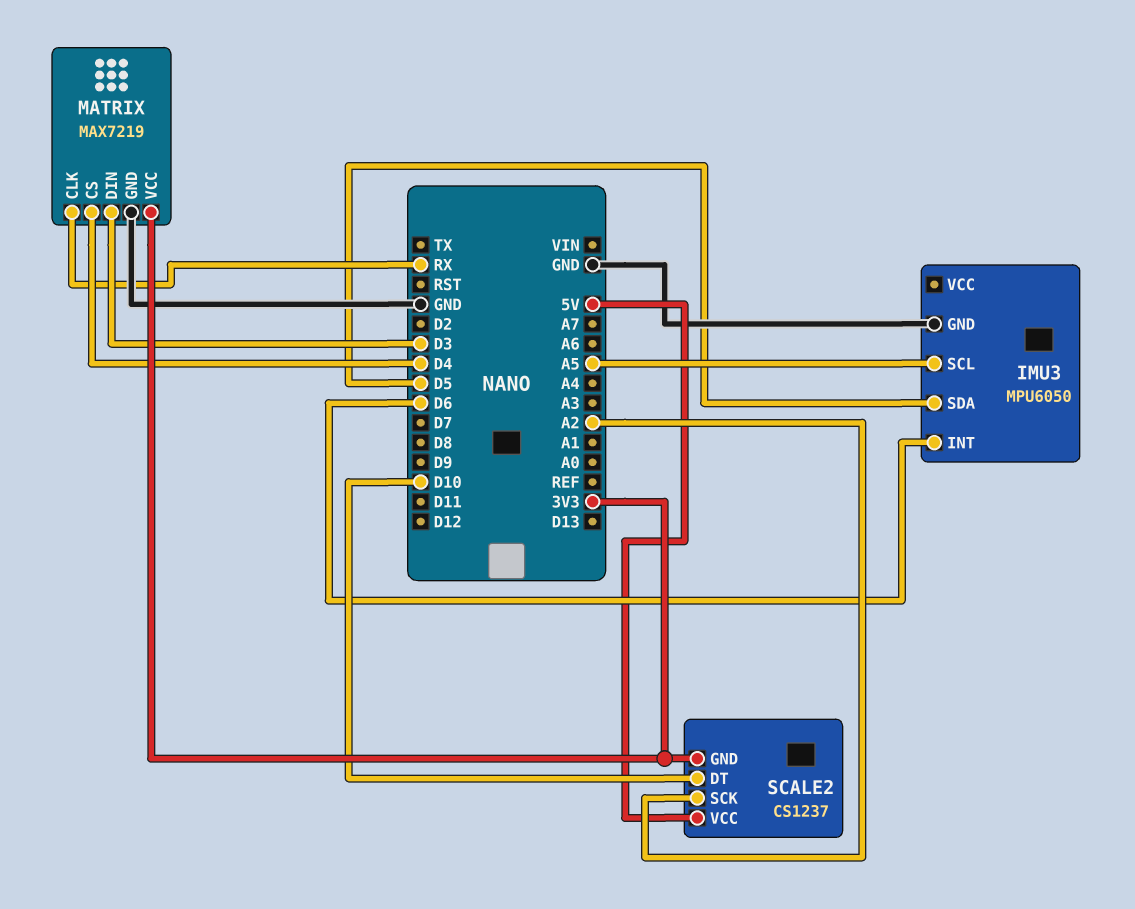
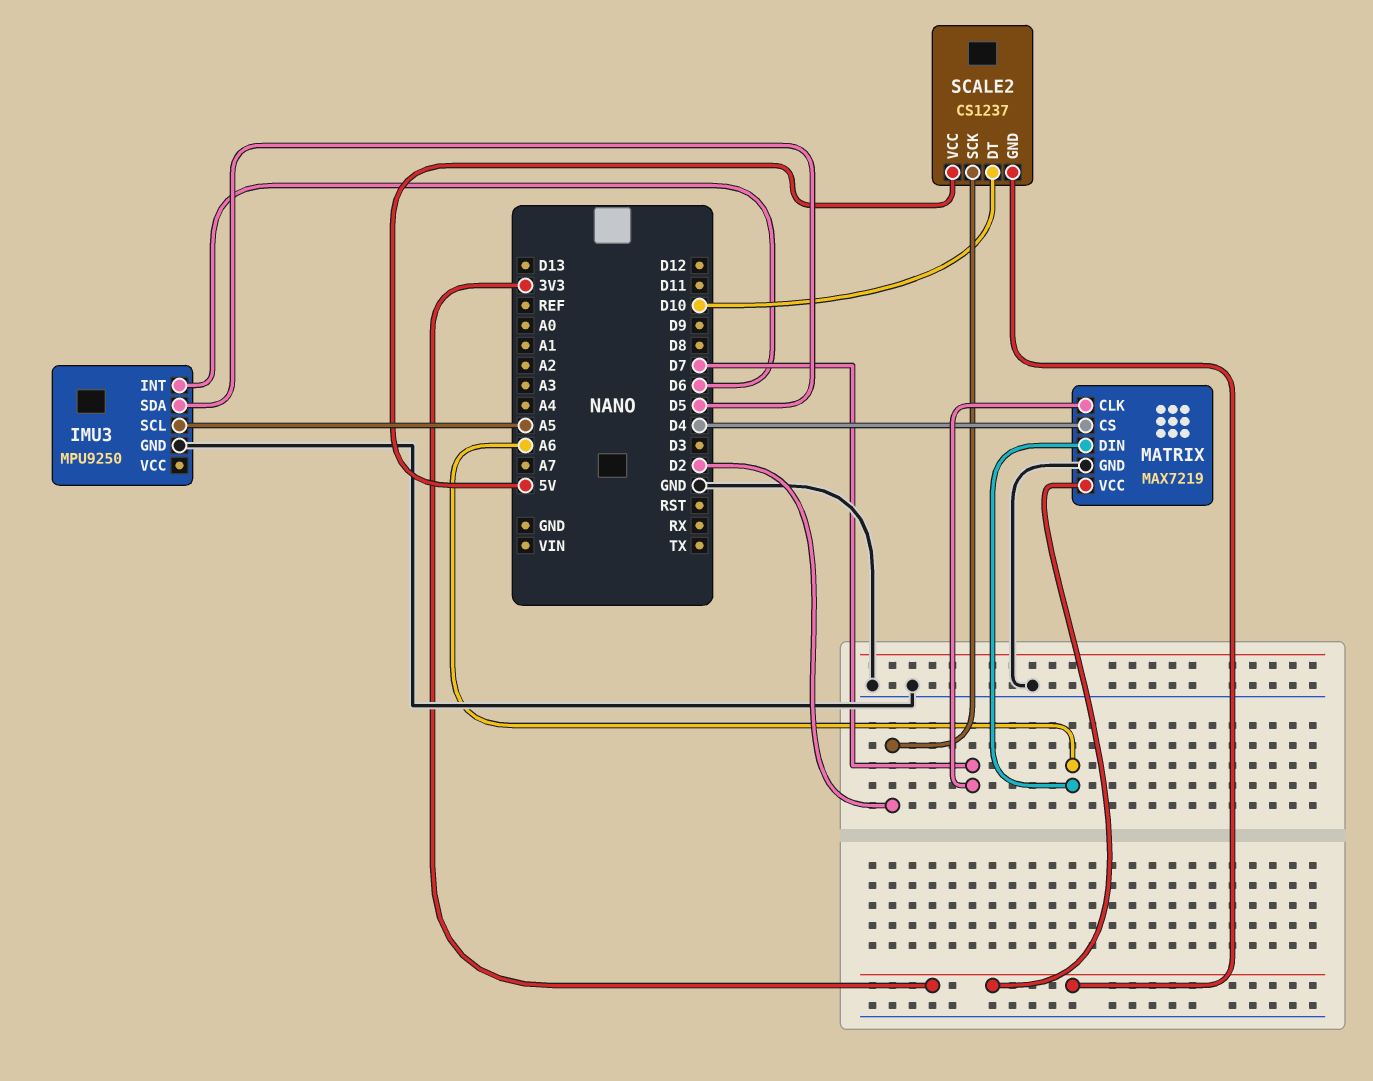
IMU3: MPU6050 -> MPU9250
MATRIX pin CLK: RX -> D7
MATRIX pin DIN: D3 -> A6
SCALE2 pin SCK: A2 -> D2

